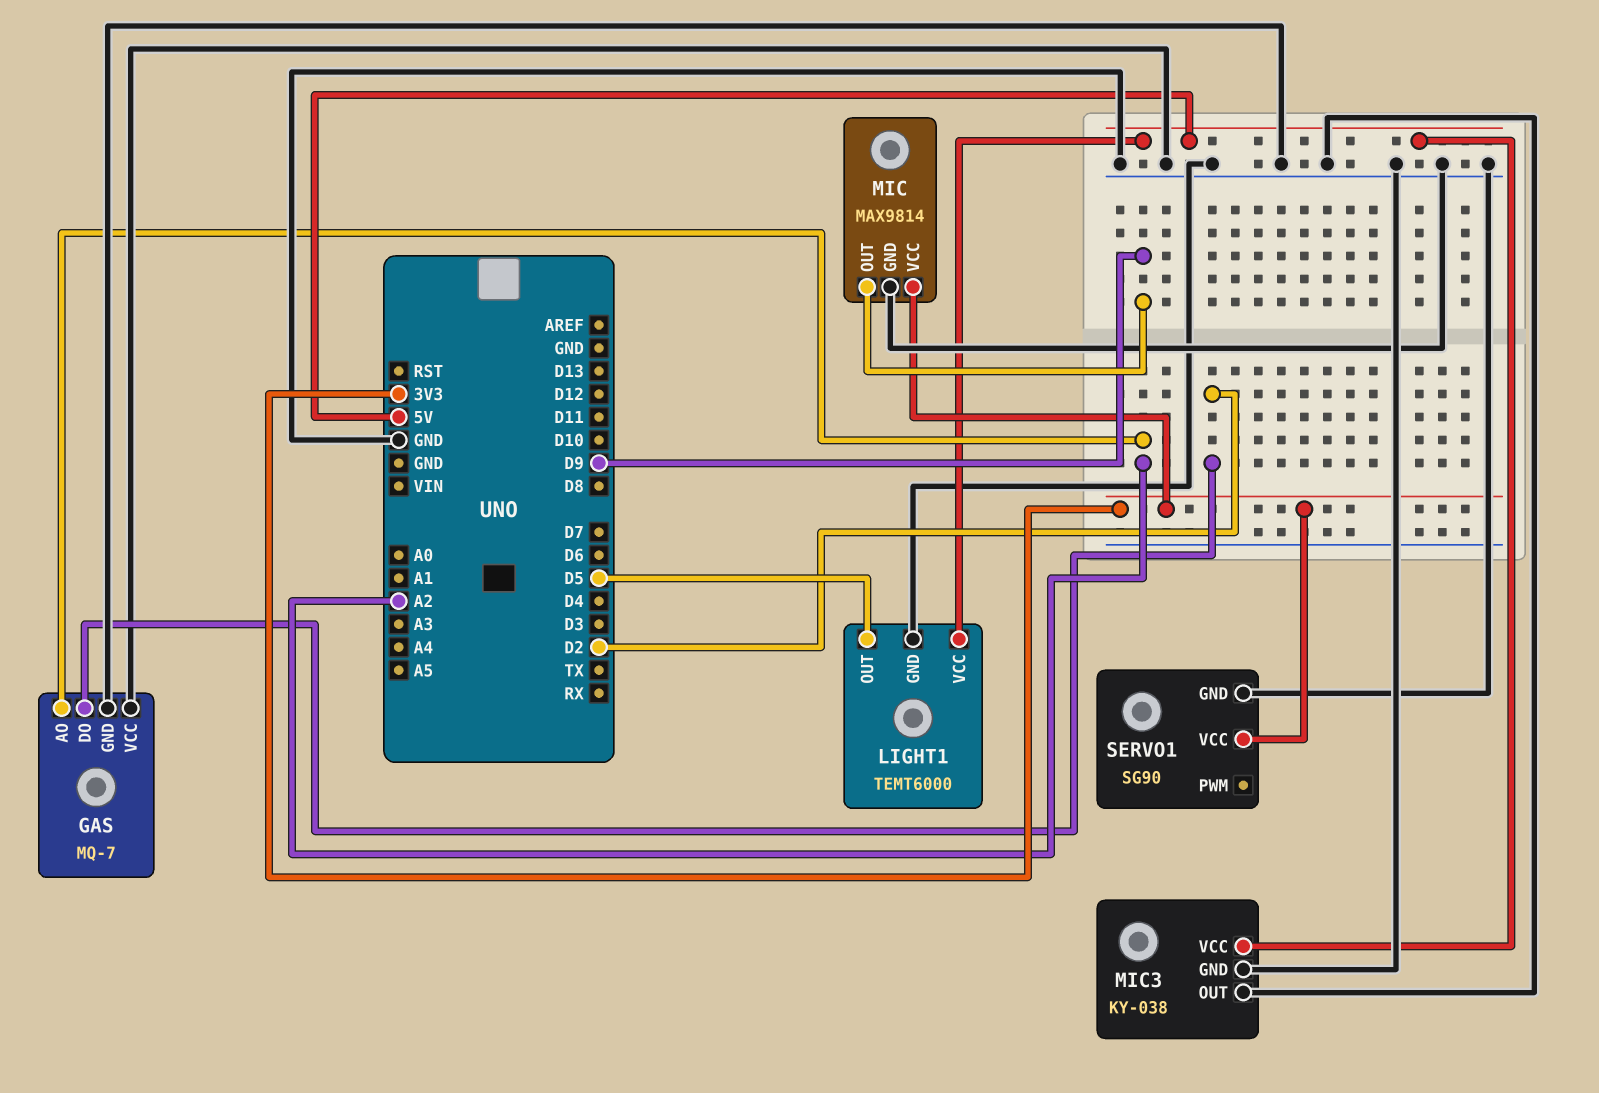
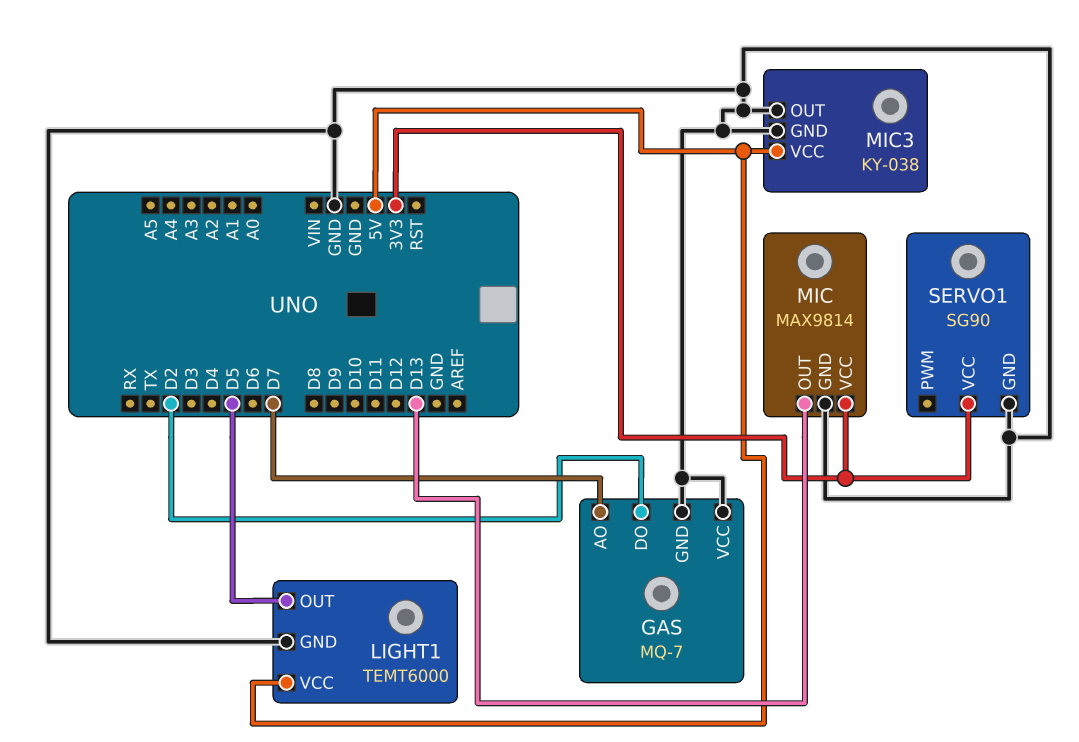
GAS pin AO: A2 -> D7
MIC pin OUT: D9 -> D13

